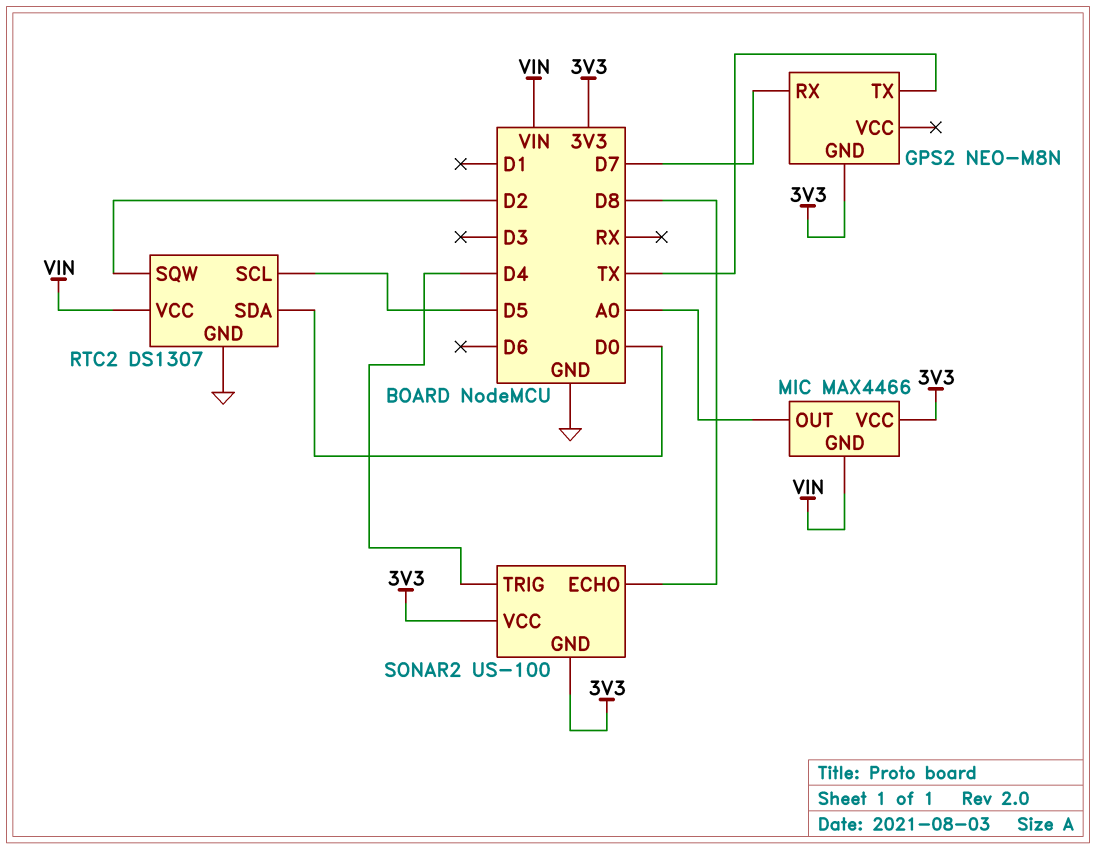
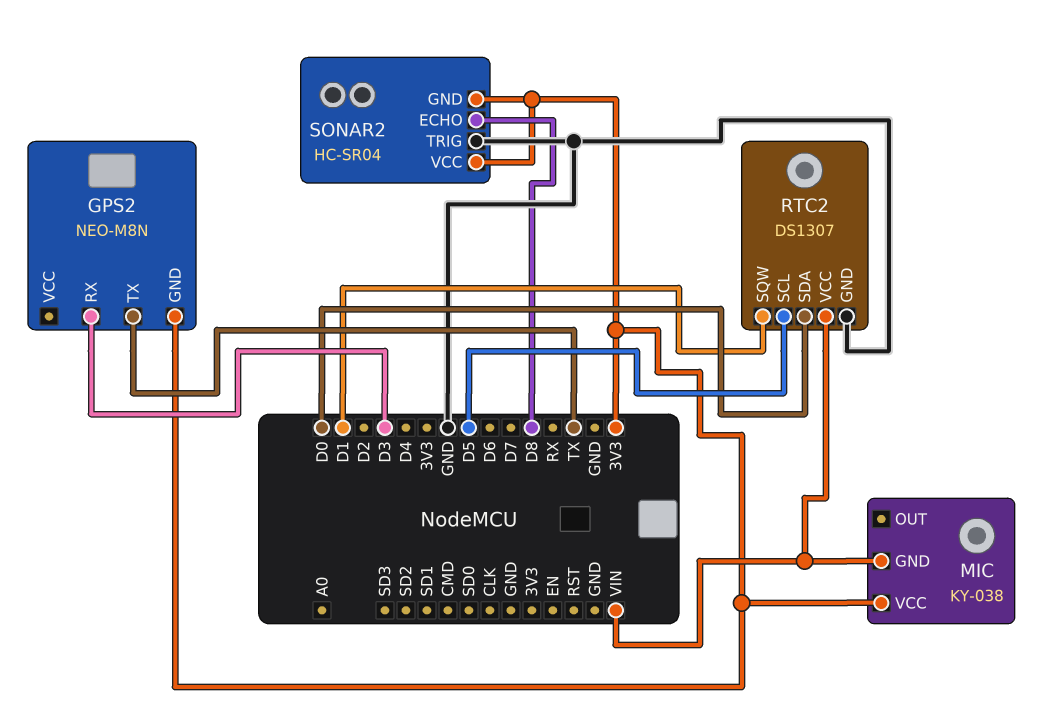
GPS2 pin RX: D7 -> D3
MIC: MAX4466 -> KY-038
MIC pin OUT: A0 -> none
RTC2 pin SQW: D2 -> D1
SONAR2: US-100 -> HC-SR04
SONAR2 pin TRIG: D4 -> GND

